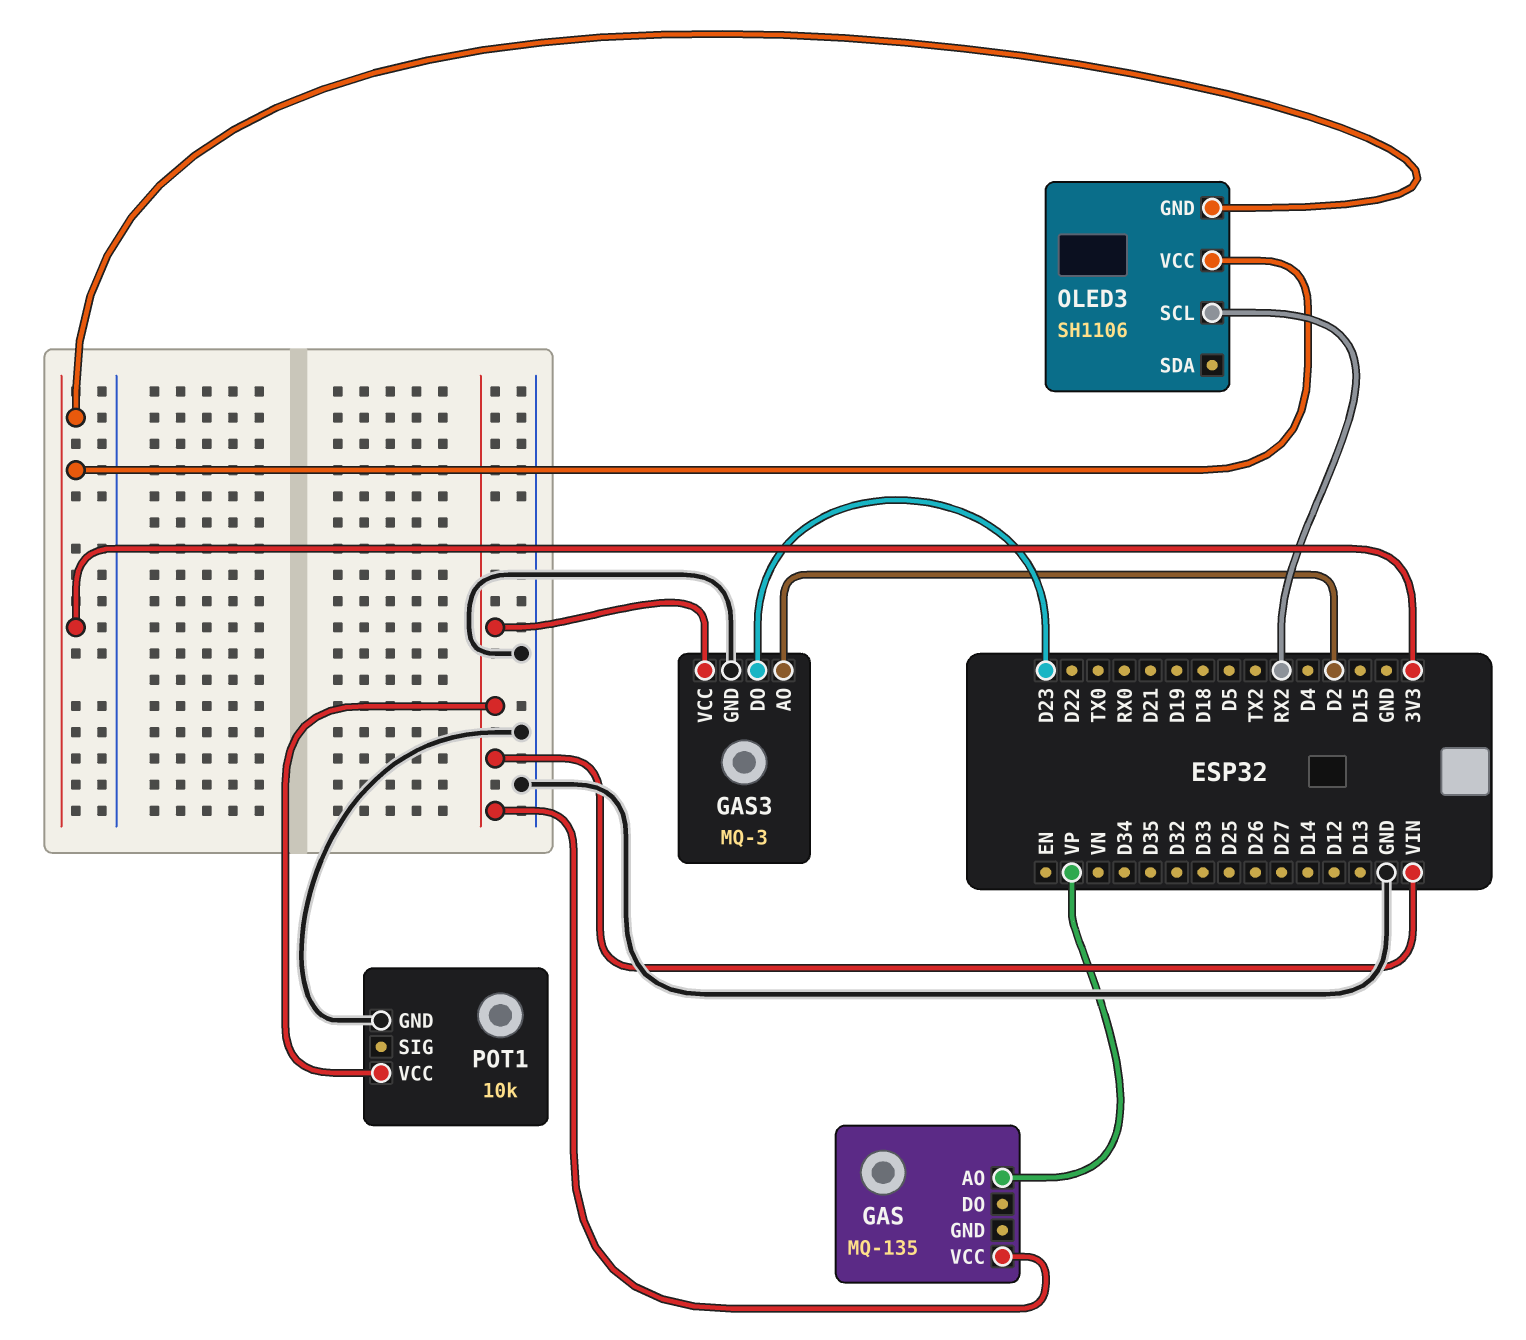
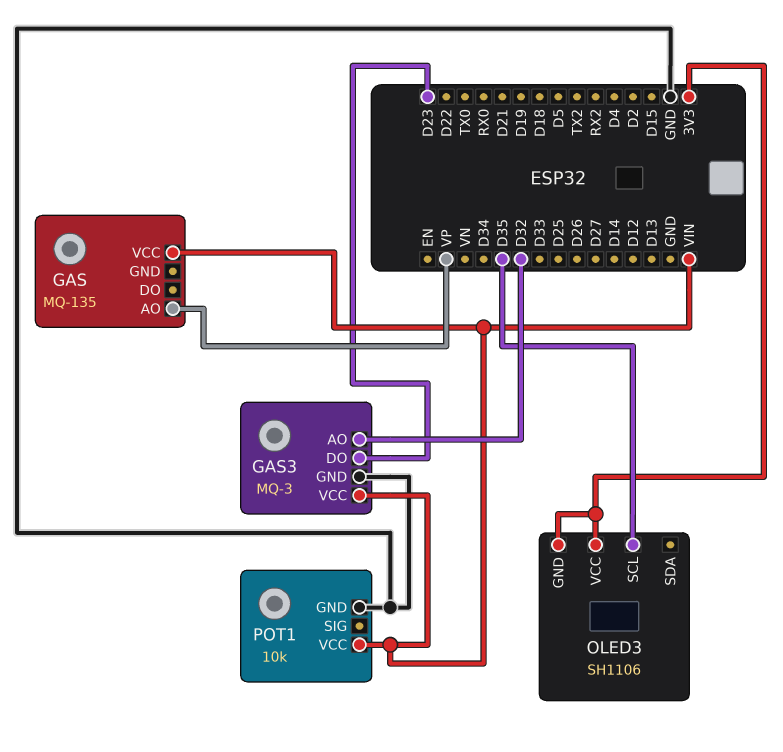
GAS3 pin AO: D2 -> D32
OLED3 pin SCL: RX2 -> D35

